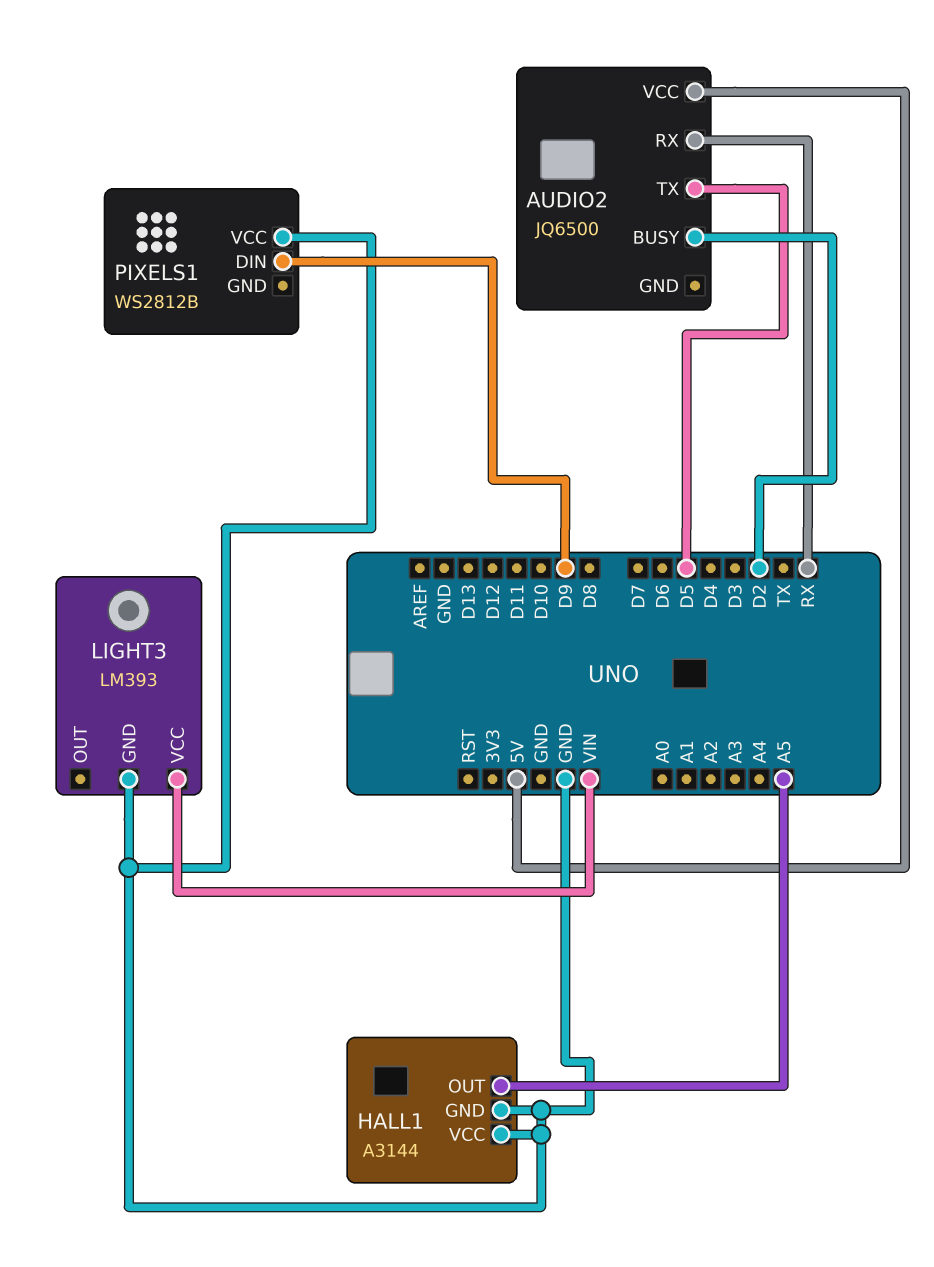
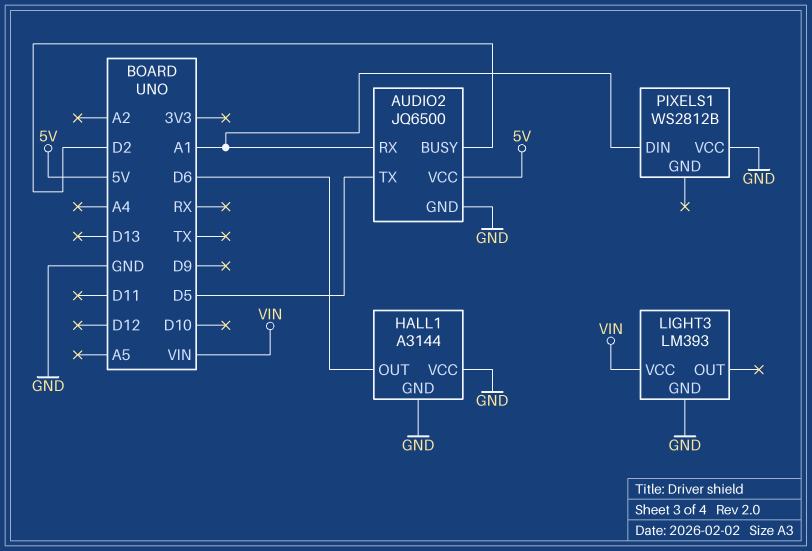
AUDIO2 pin GND: none -> GND
AUDIO2 pin RX: RX -> A1
HALL1 pin OUT: A5 -> D6
PIXELS1 pin DIN: D9 -> A1

